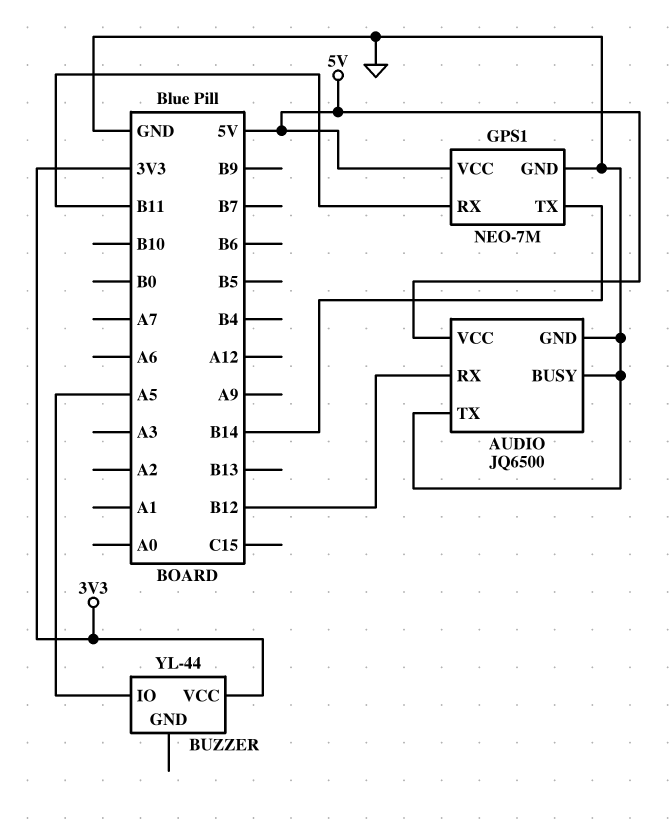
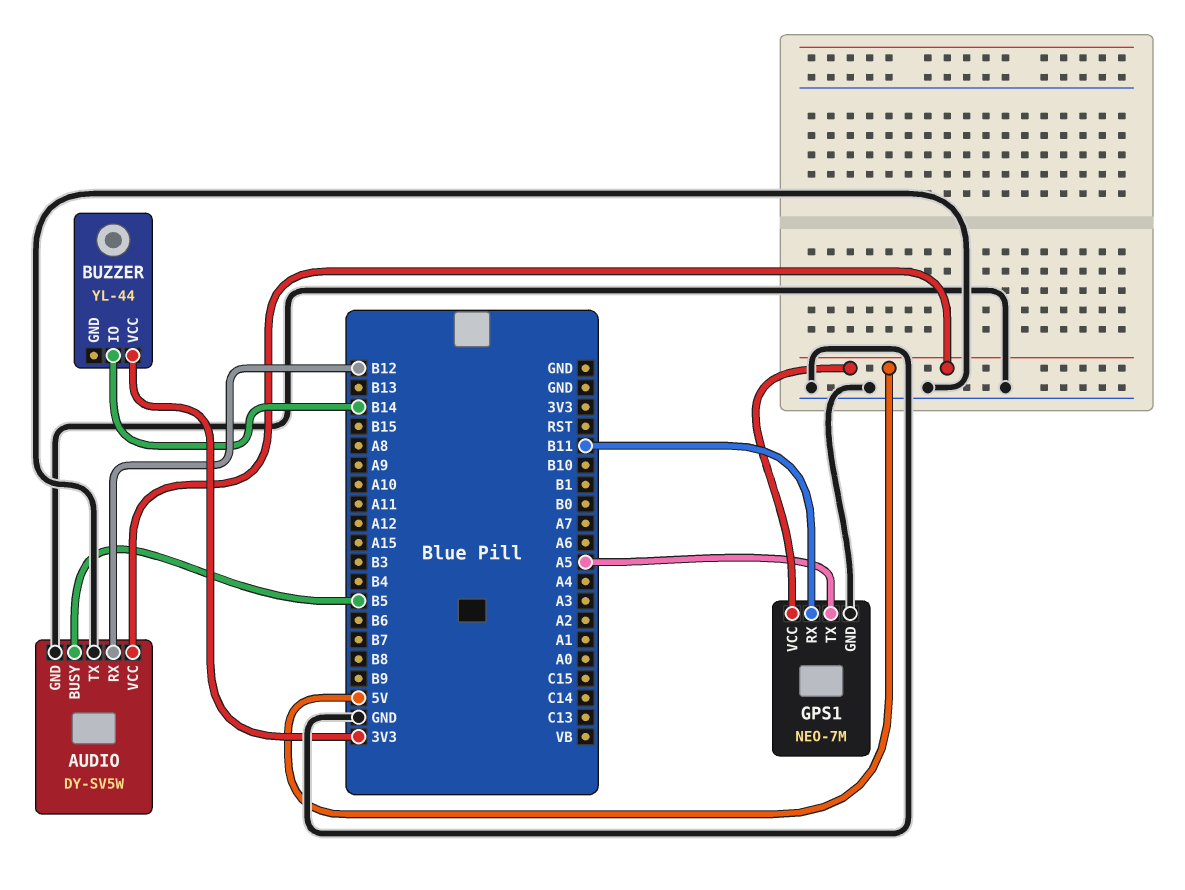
AUDIO: JQ6500 -> DY-SV5W
AUDIO pin BUSY: GND -> B5
BUZZER pin IO: A5 -> B14
GPS1 pin TX: B14 -> A5

